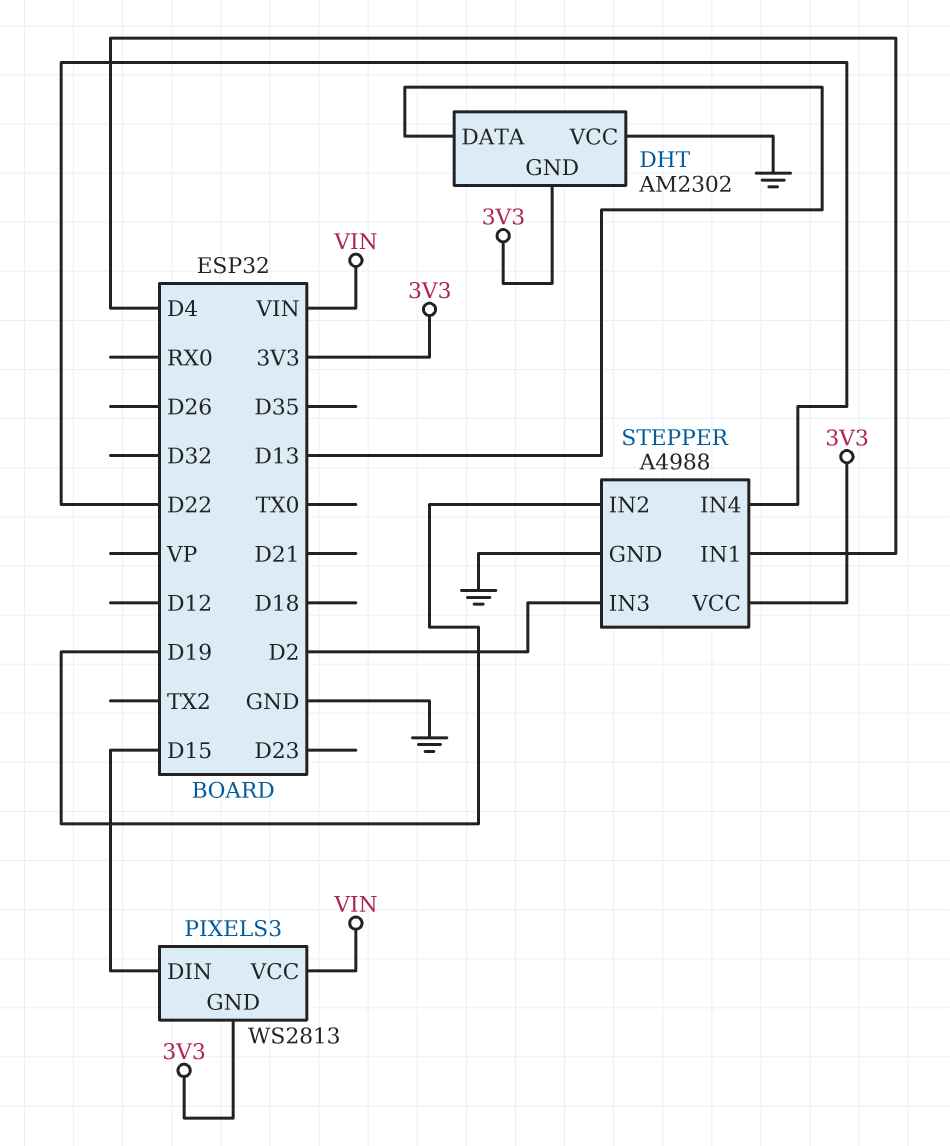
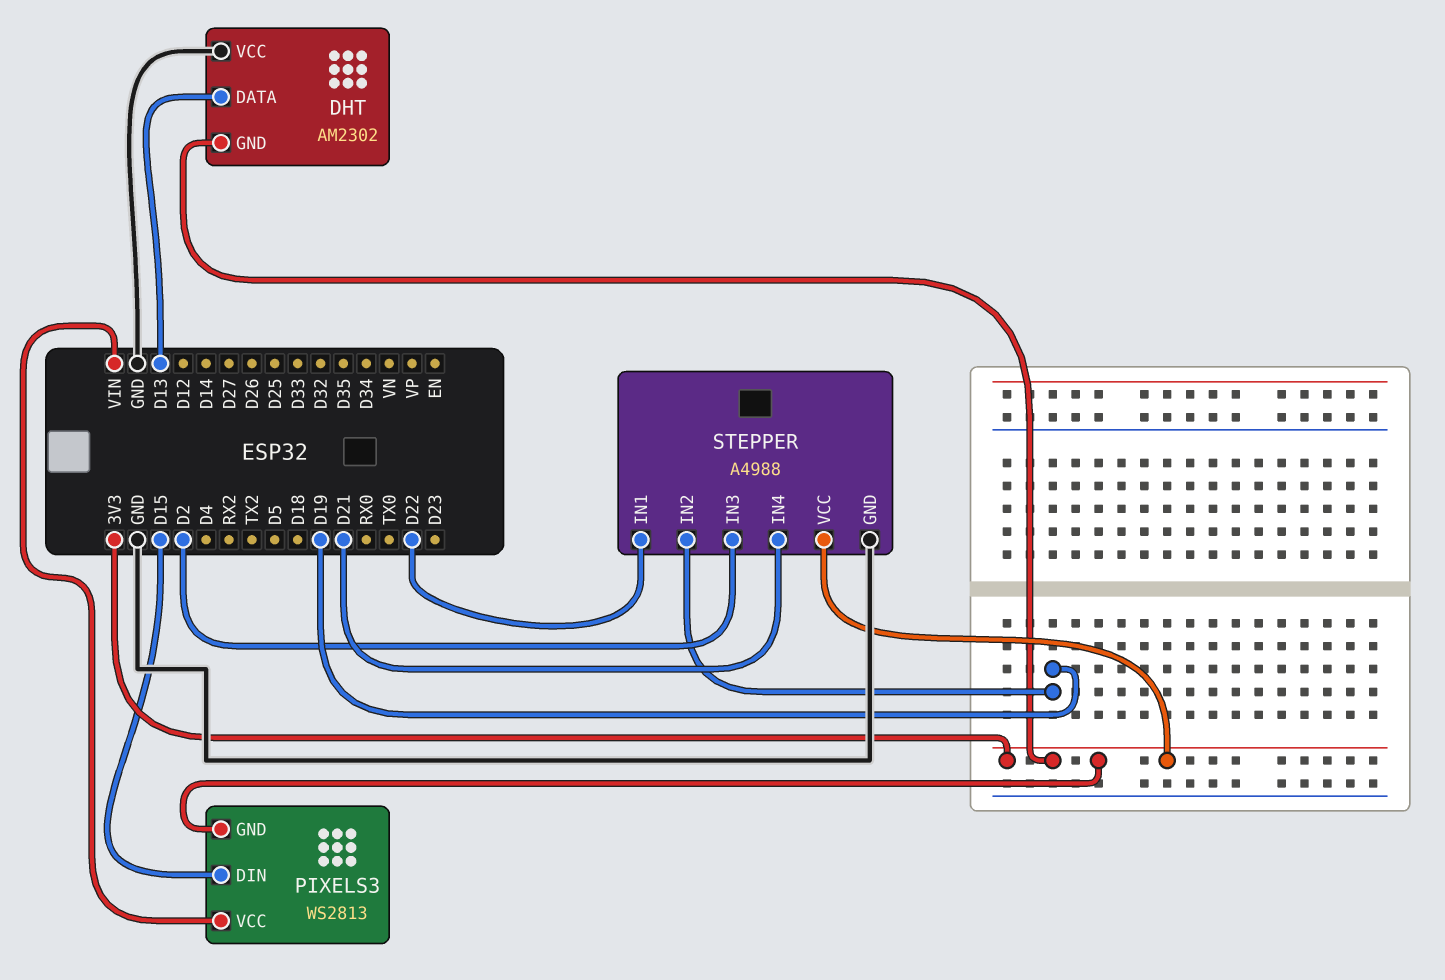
STEPPER pin IN1: D4 -> D22
STEPPER pin IN4: D22 -> D21

